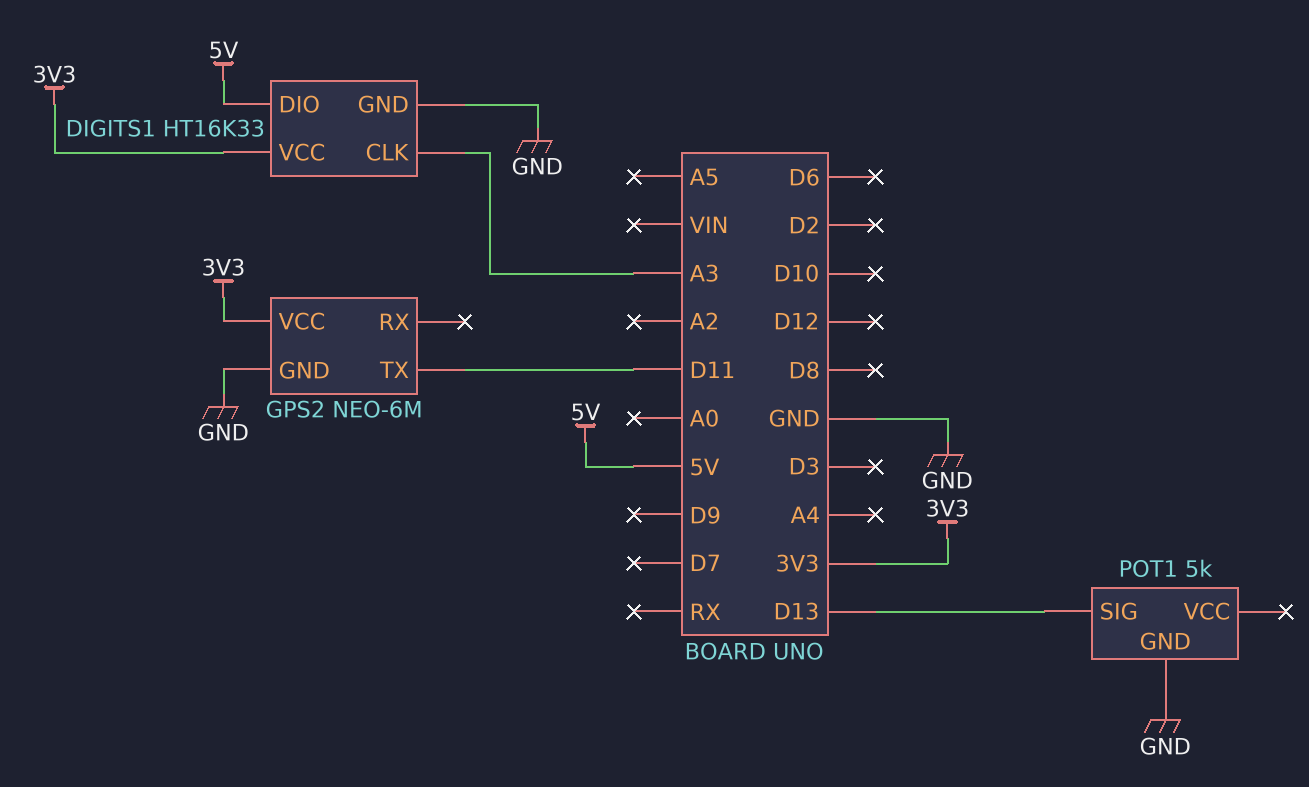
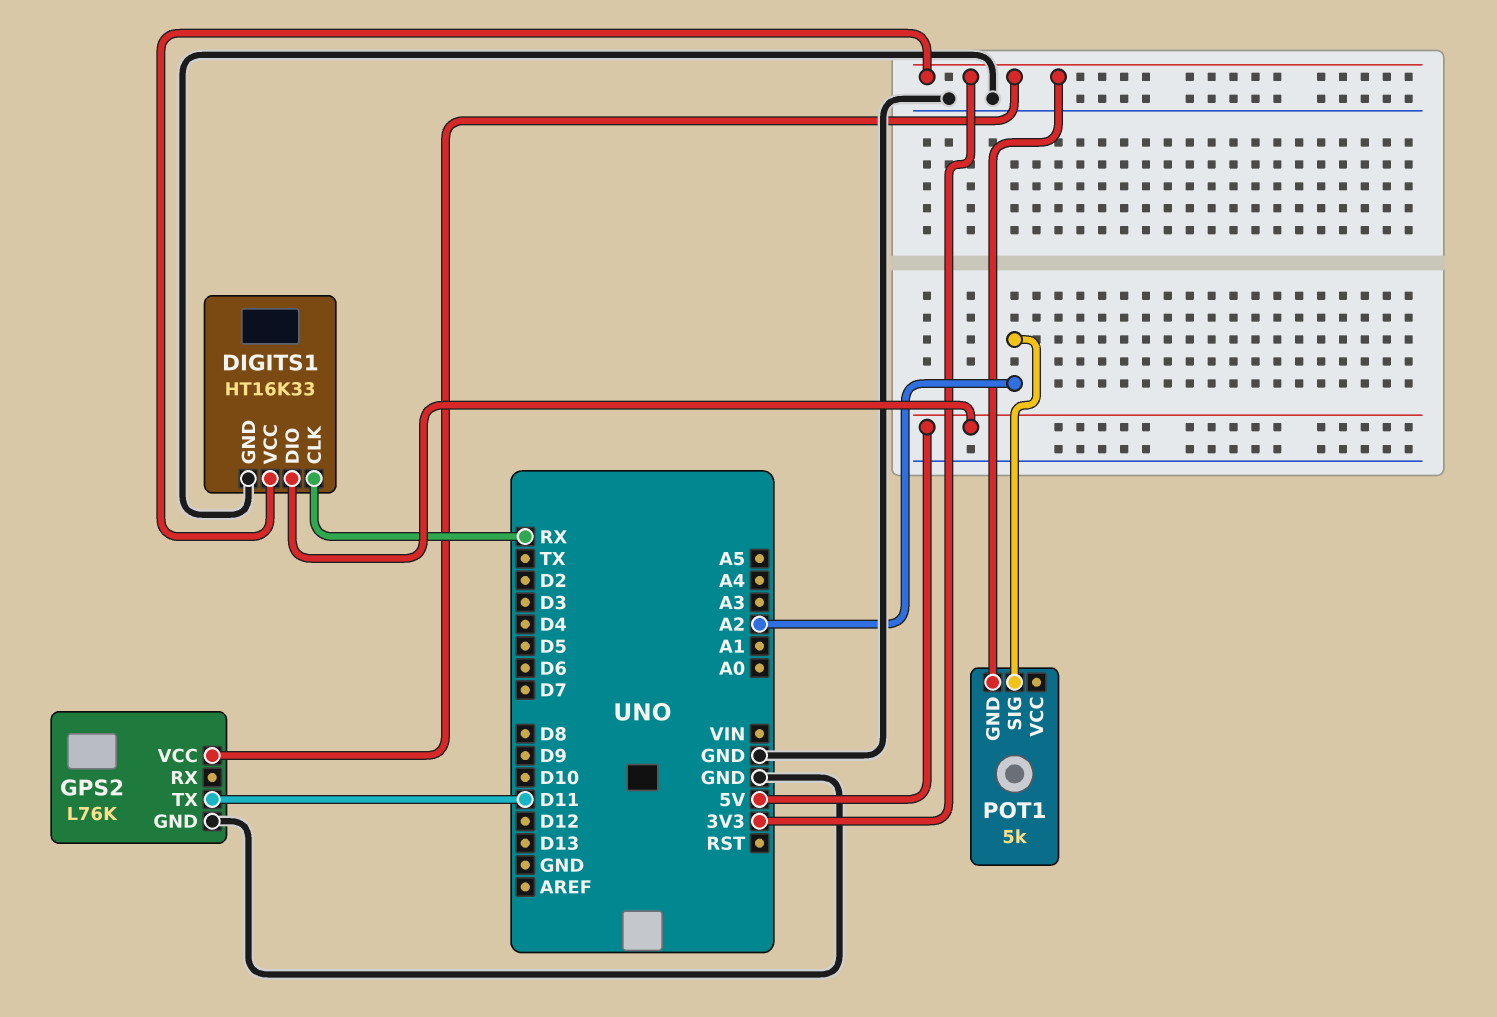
DIGITS1 pin CLK: A3 -> RX
GPS2: NEO-6M -> L76K
POT1 pin GND: GND -> 3V3
POT1 pin SIG: D13 -> A2

